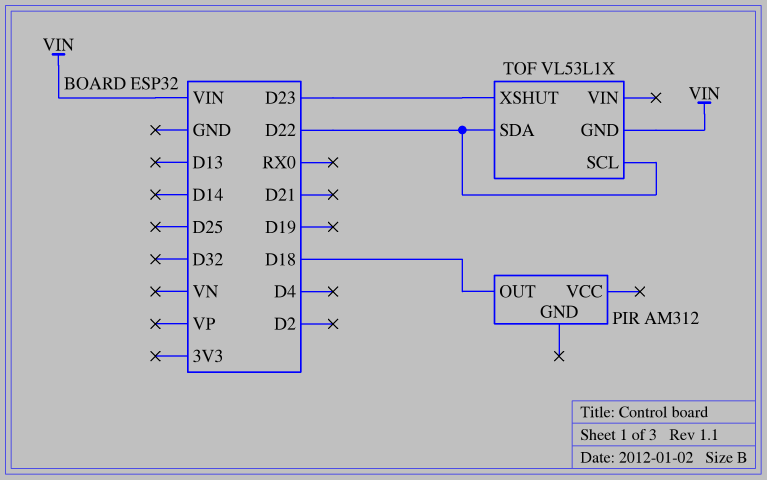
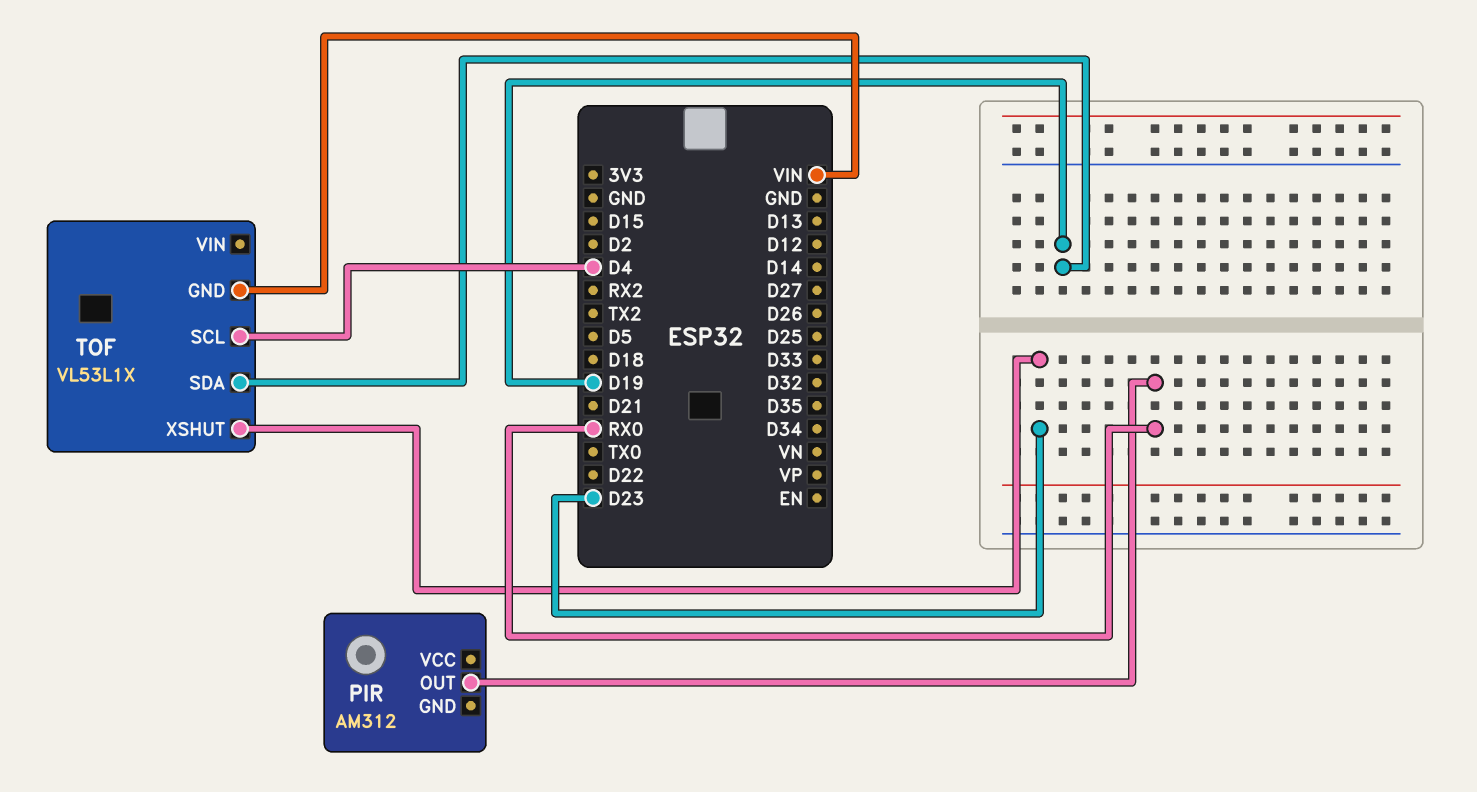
PIR pin OUT: D18 -> RX0
TOF pin SCL: D22 -> D4
TOF pin SDA: D22 -> D19

